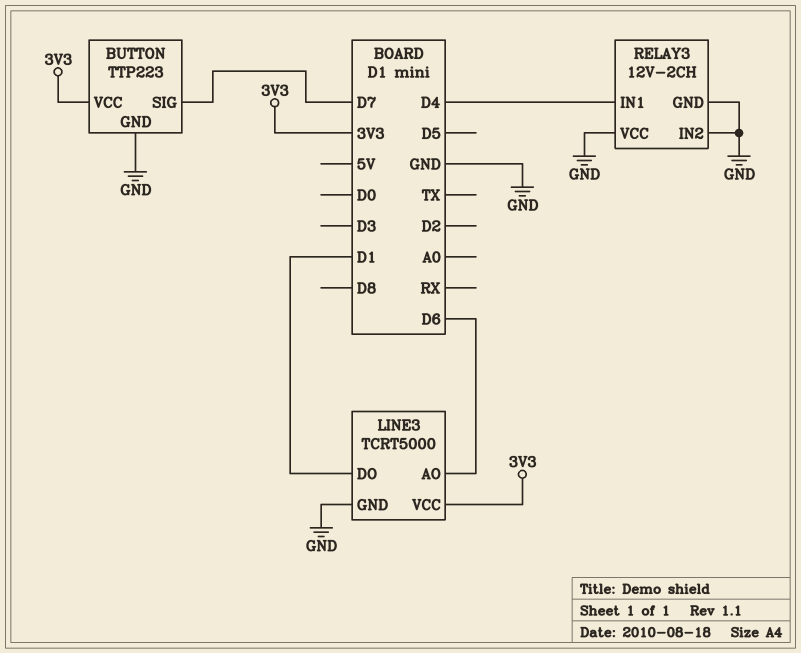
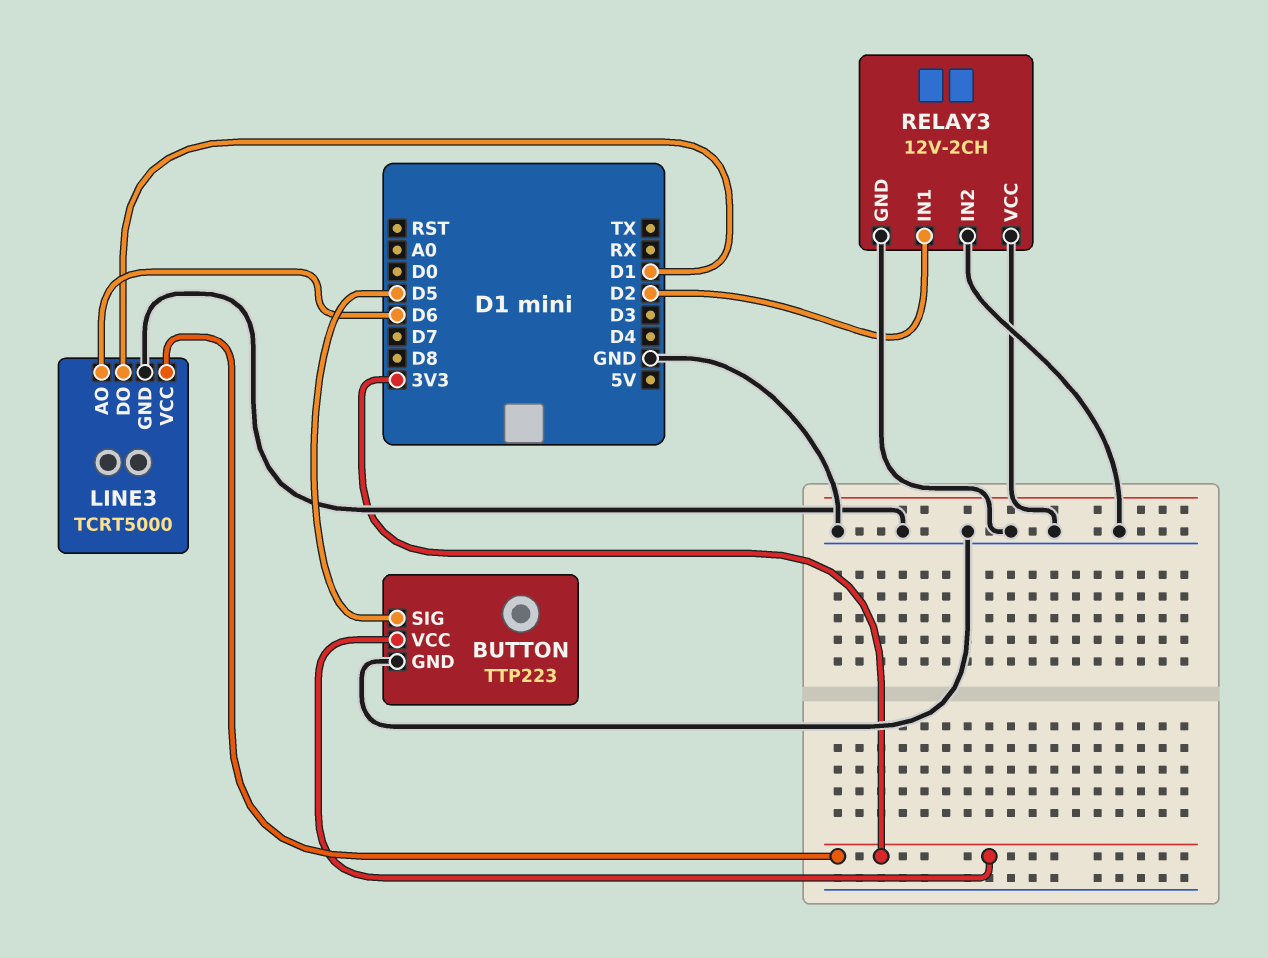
BUTTON pin SIG: D7 -> D5
RELAY3 pin IN1: D4 -> D2

